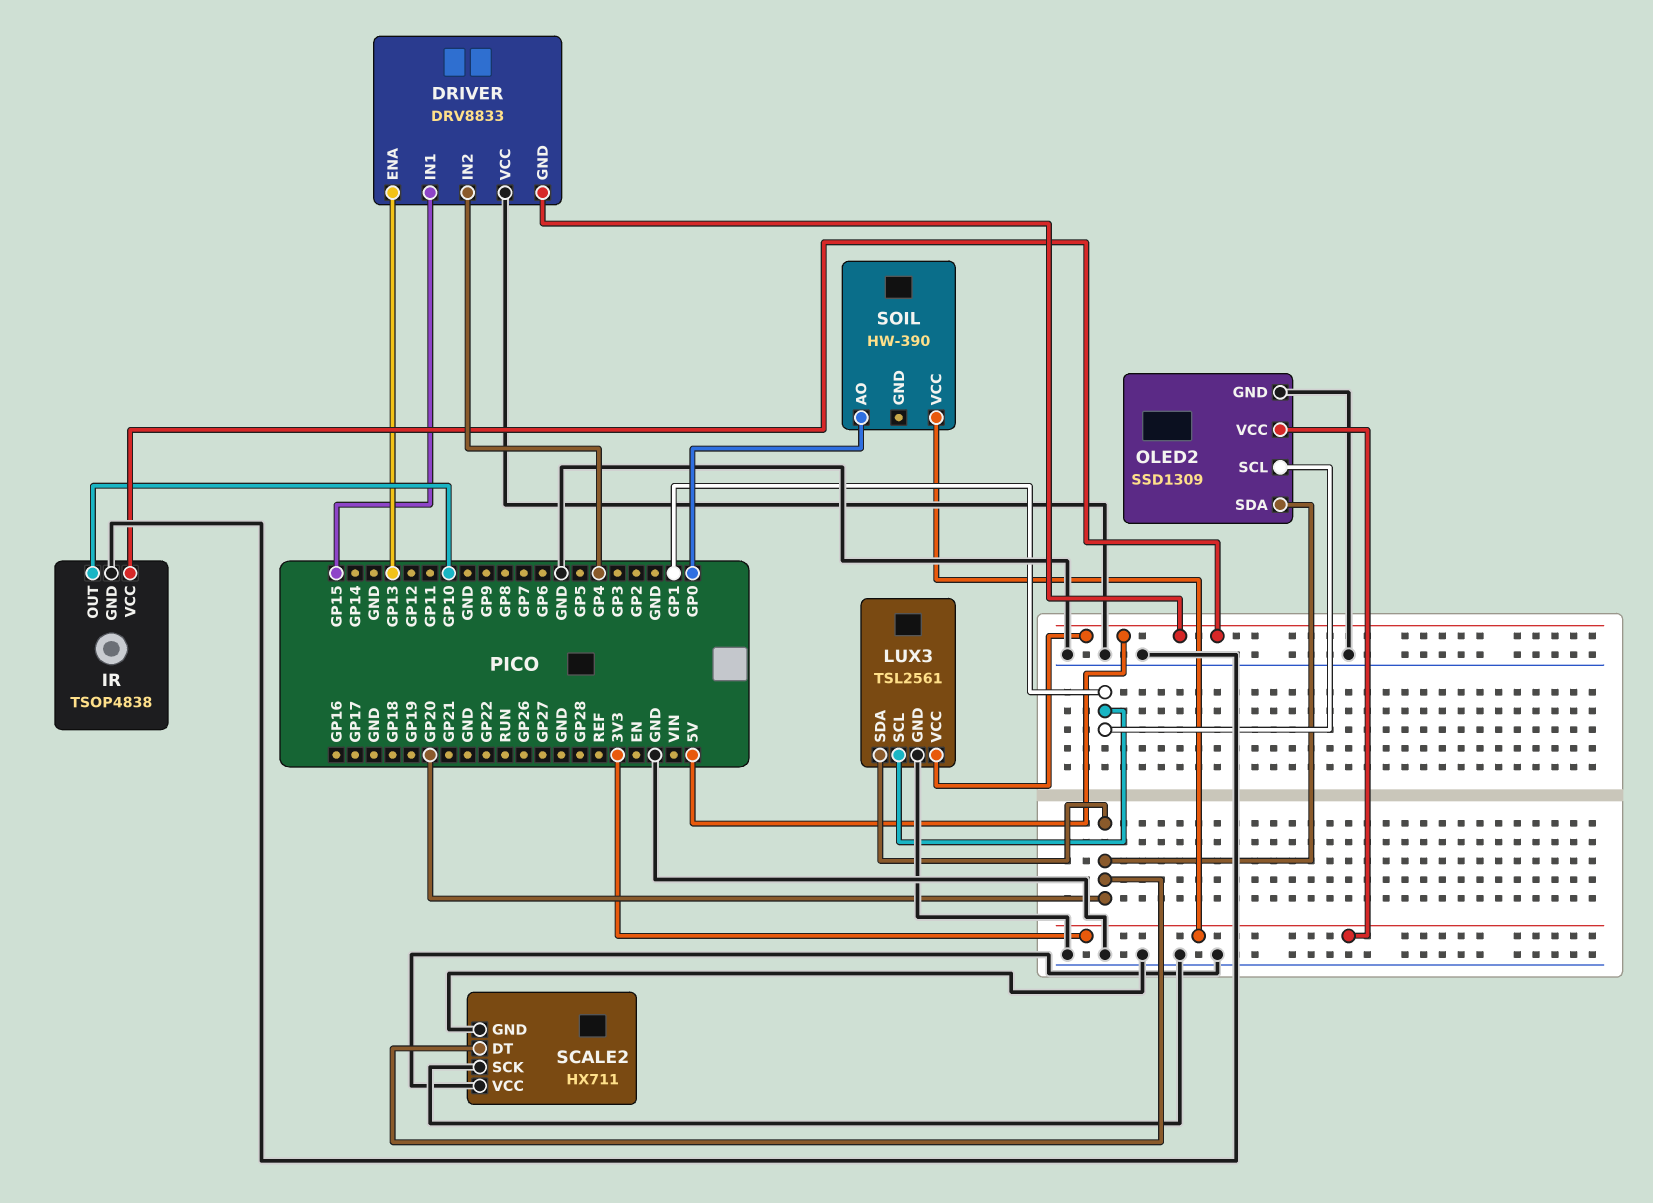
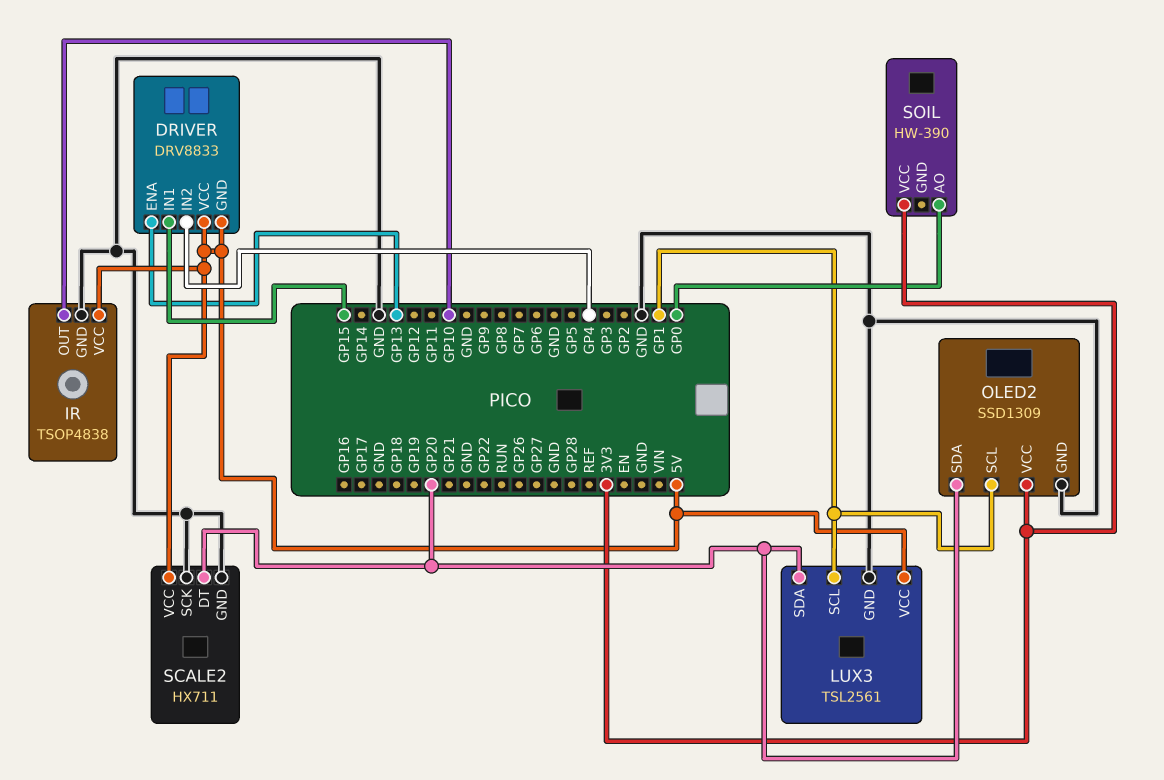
DRIVER pin VCC: GND -> 5V
SCALE2 pin VCC: GND -> 5V

